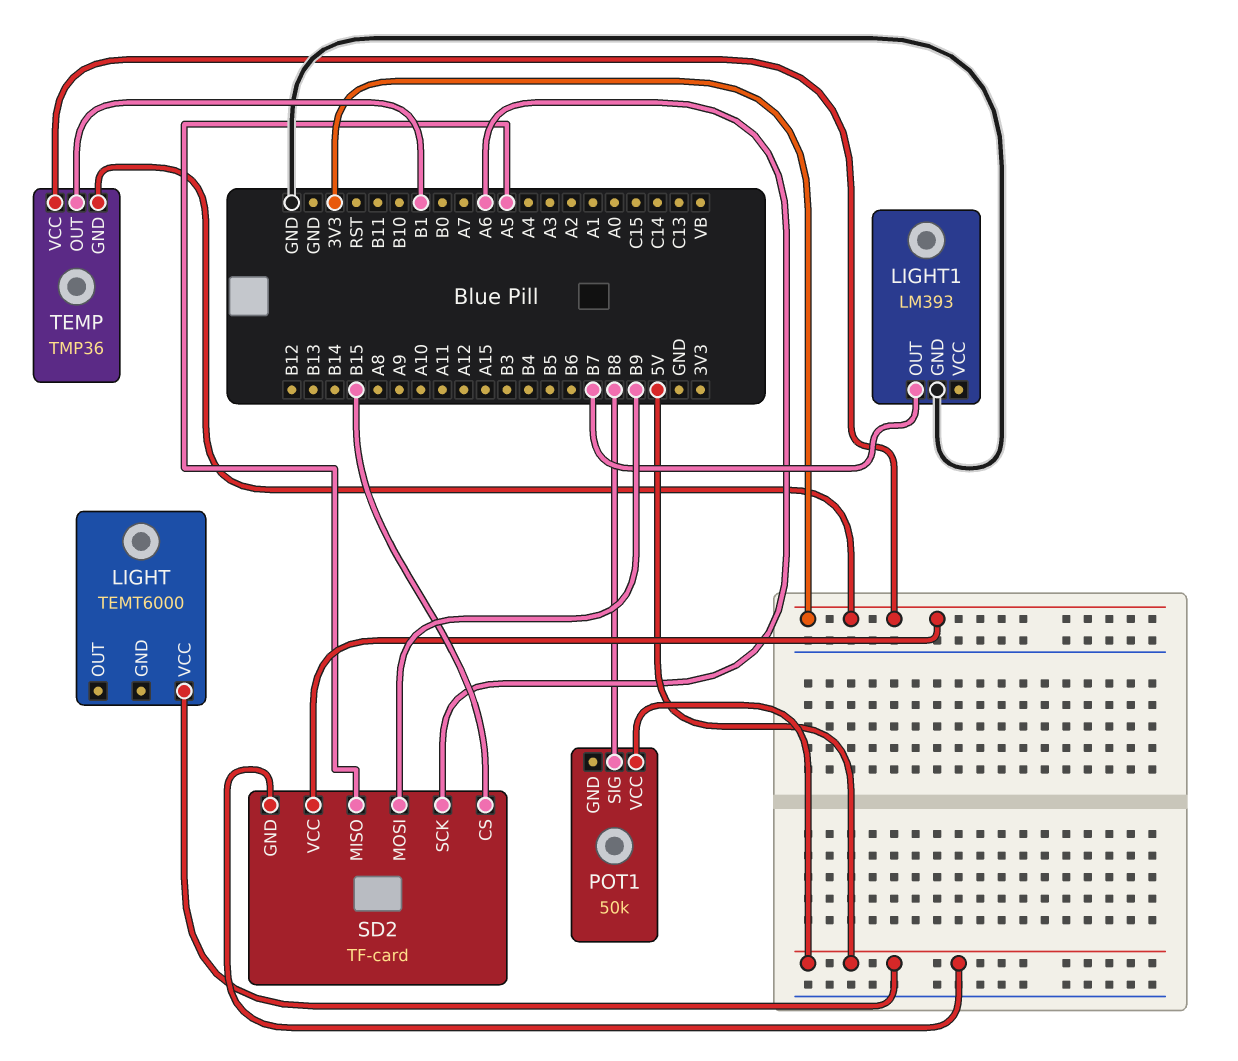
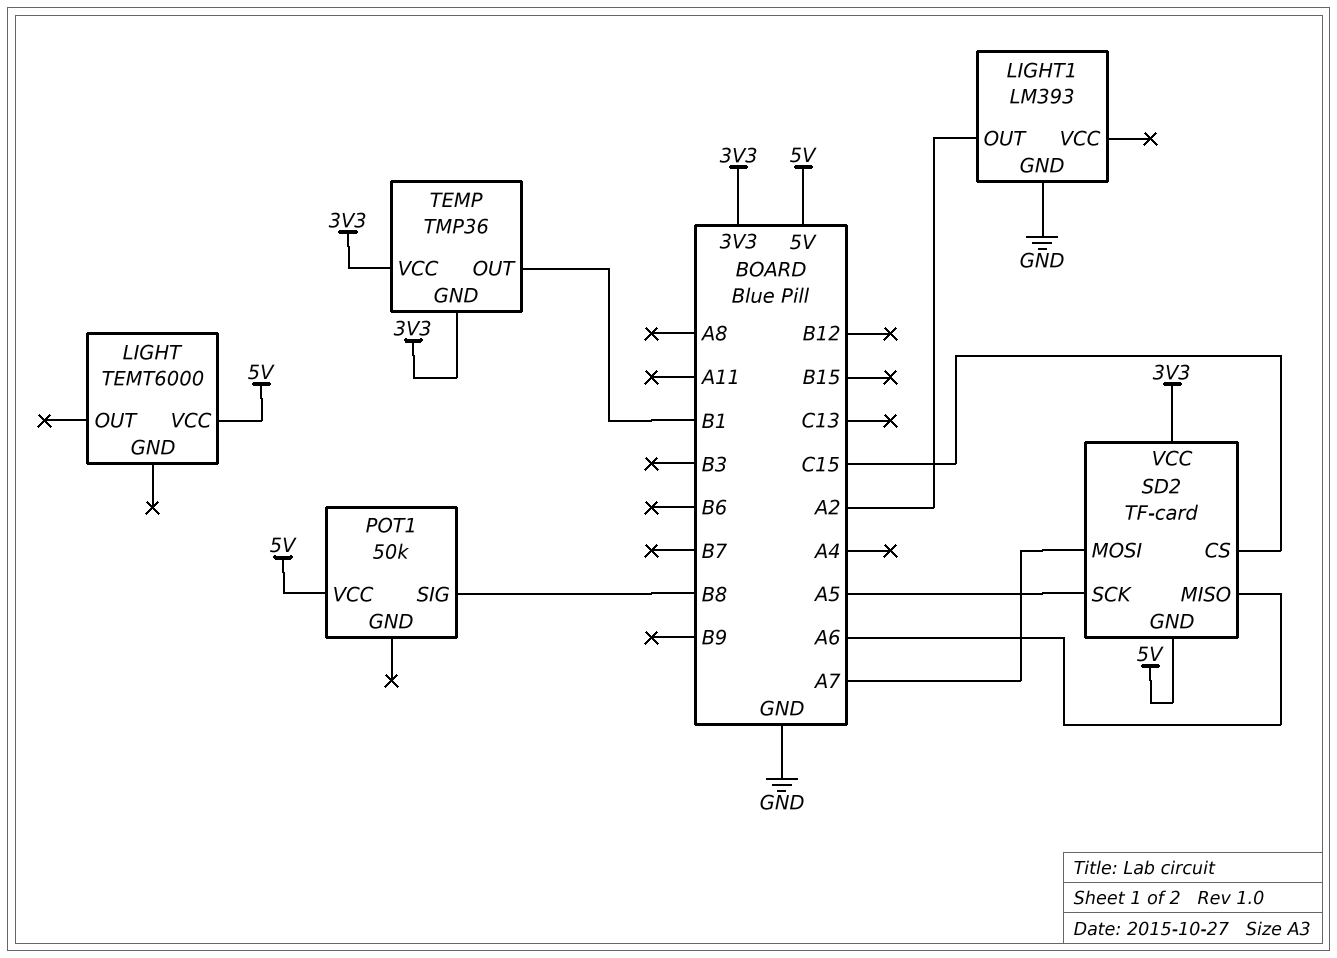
LIGHT1 pin OUT: B7 -> A2
SD2 pin CS: B15 -> C15
SD2 pin MISO: A5 -> A6
SD2 pin MOSI: B9 -> A7
SD2 pin SCK: A6 -> A5

